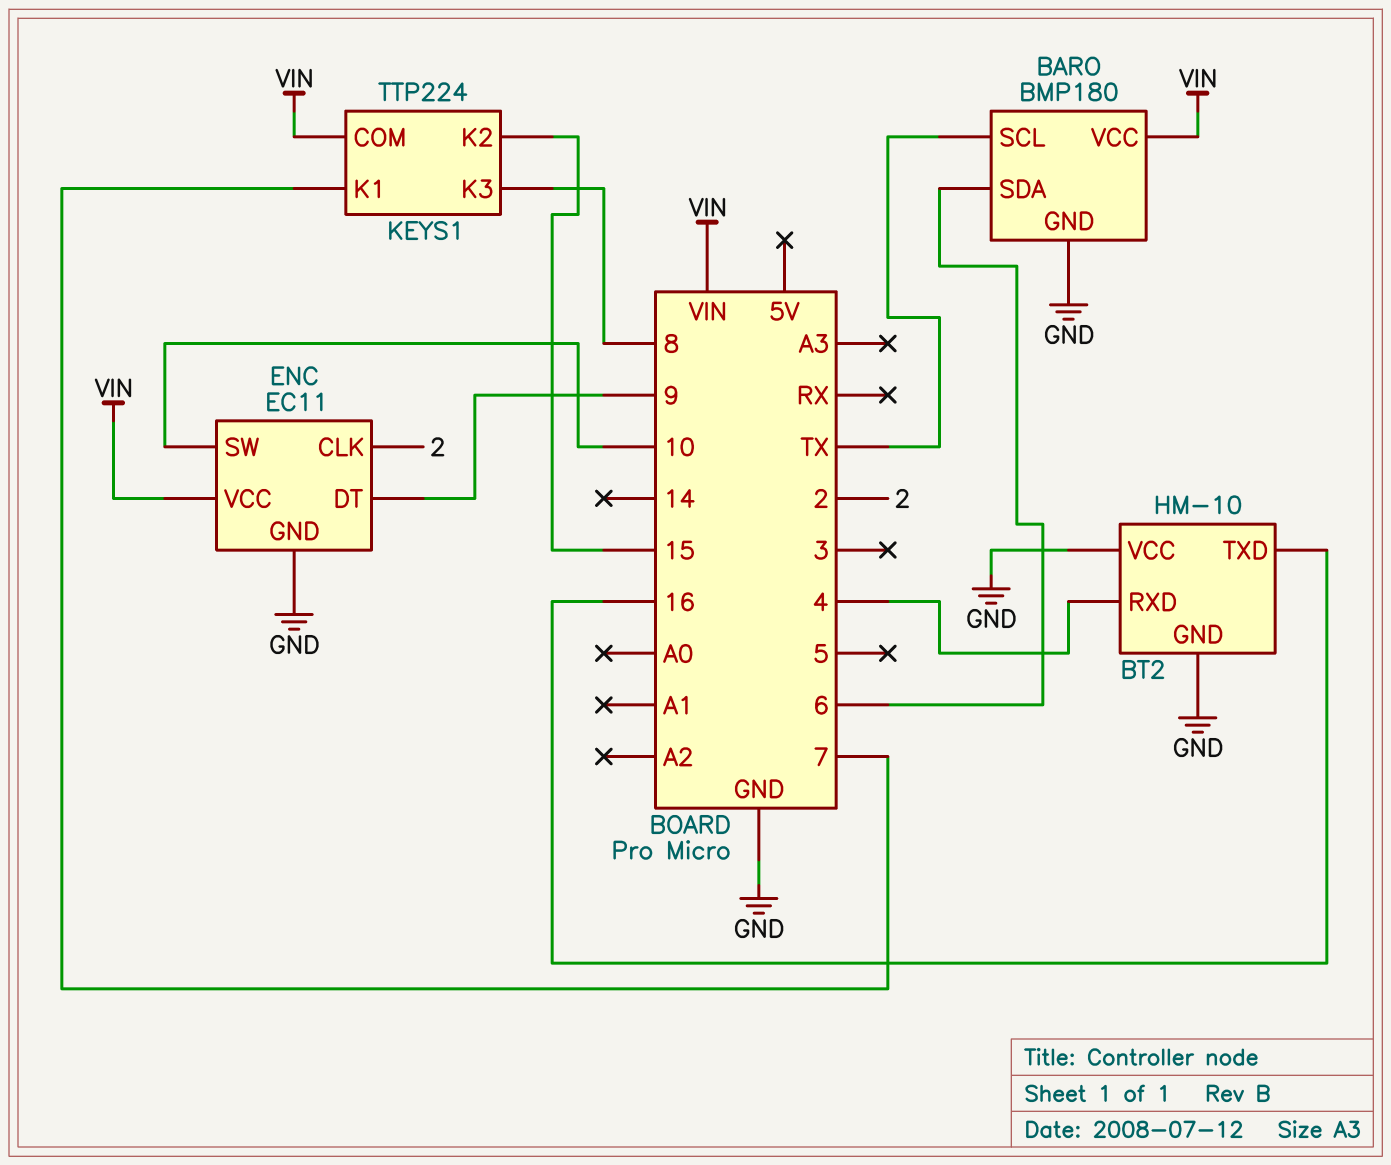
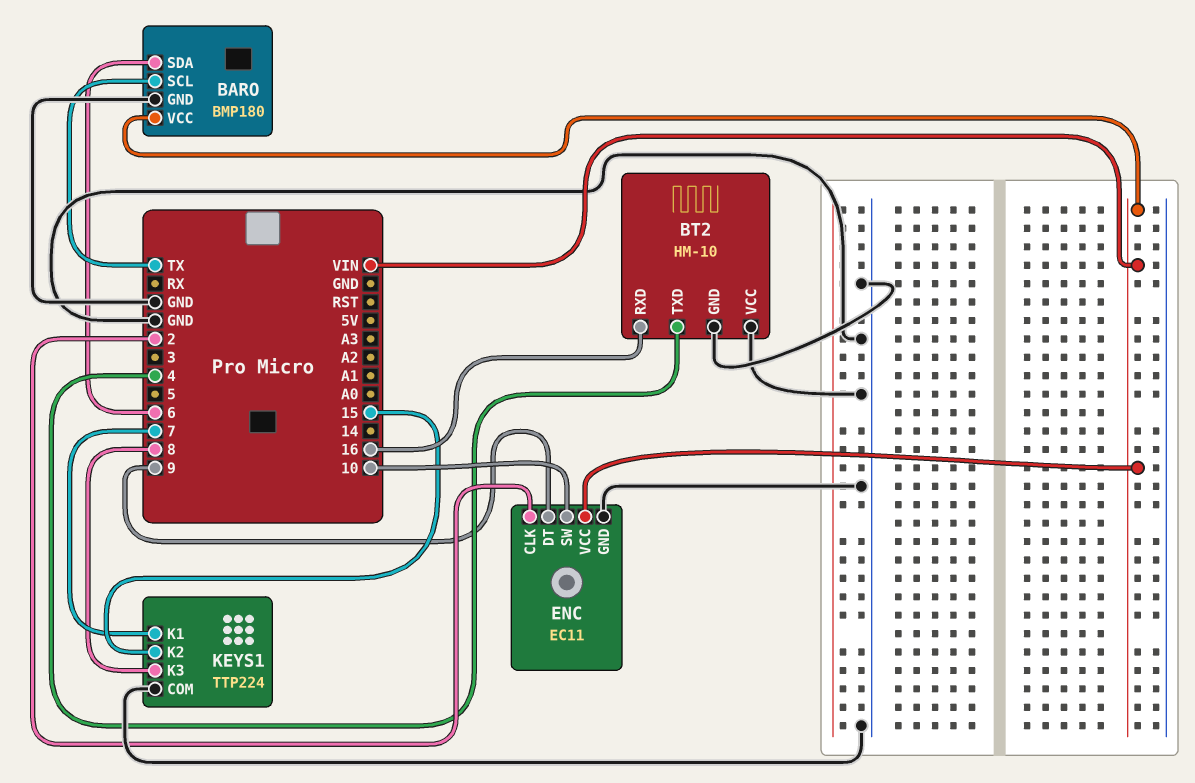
BT2 pin RXD: 4 -> 16
BT2 pin TXD: 16 -> 4
KEYS1 pin COM: VIN -> GND

